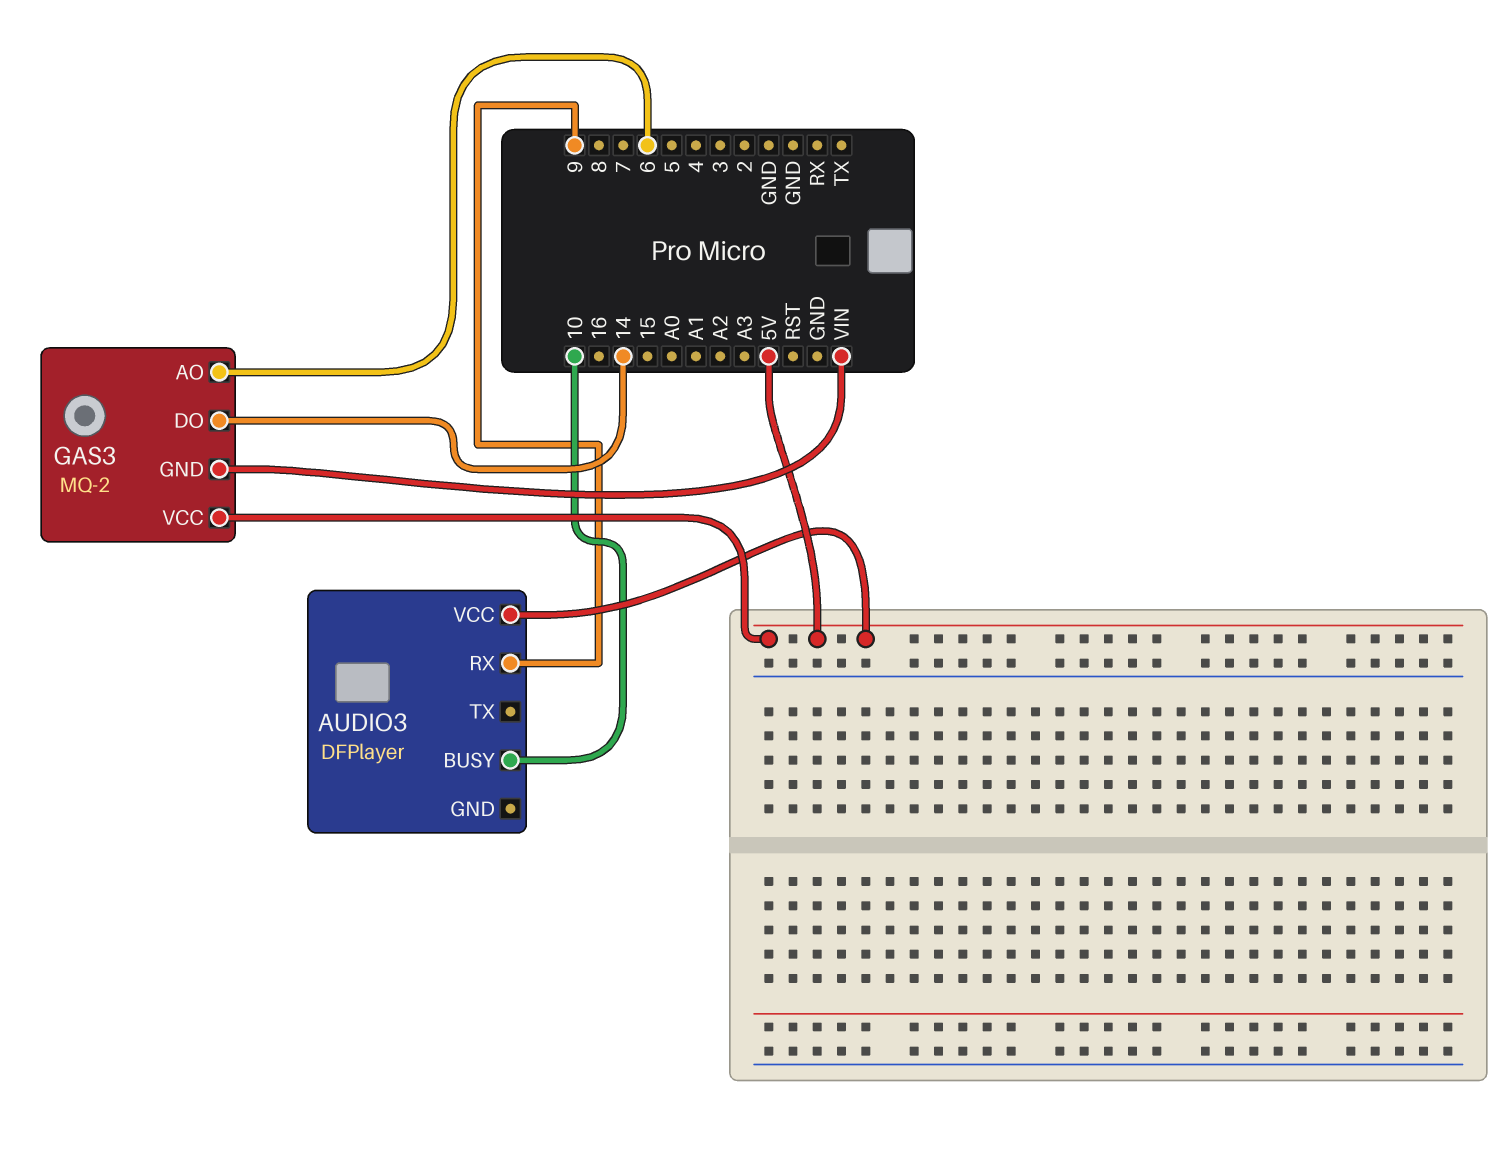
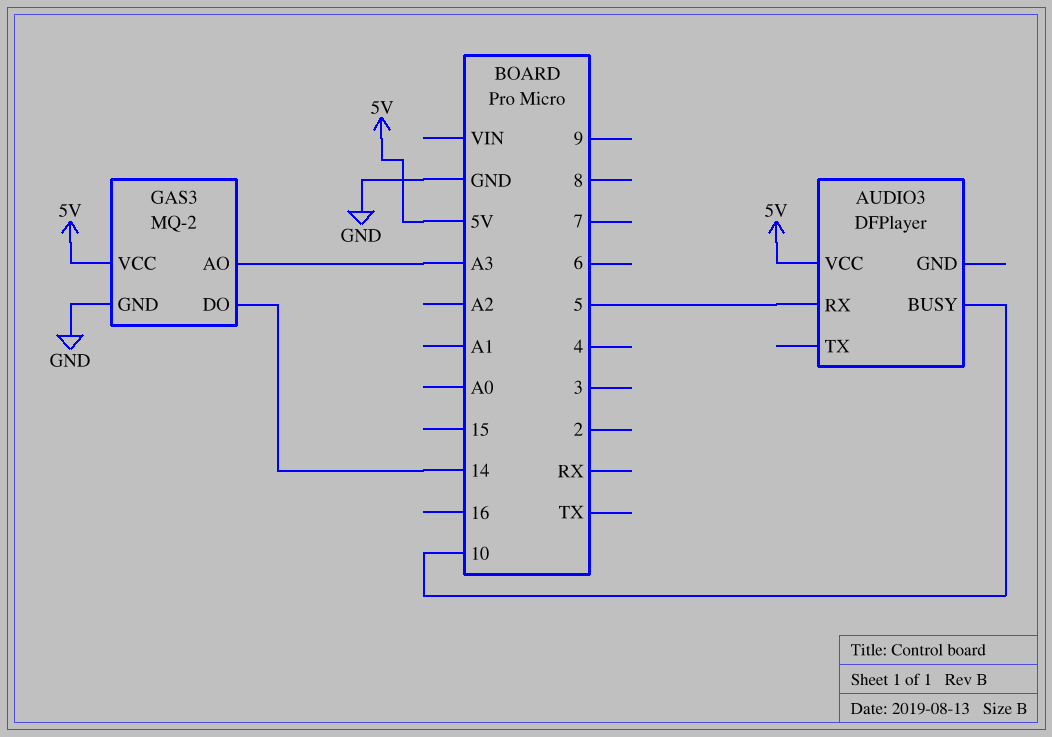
AUDIO3 pin RX: 9 -> 5
GAS3 pin AO: 6 -> A3
GAS3 pin GND: VIN -> GND

